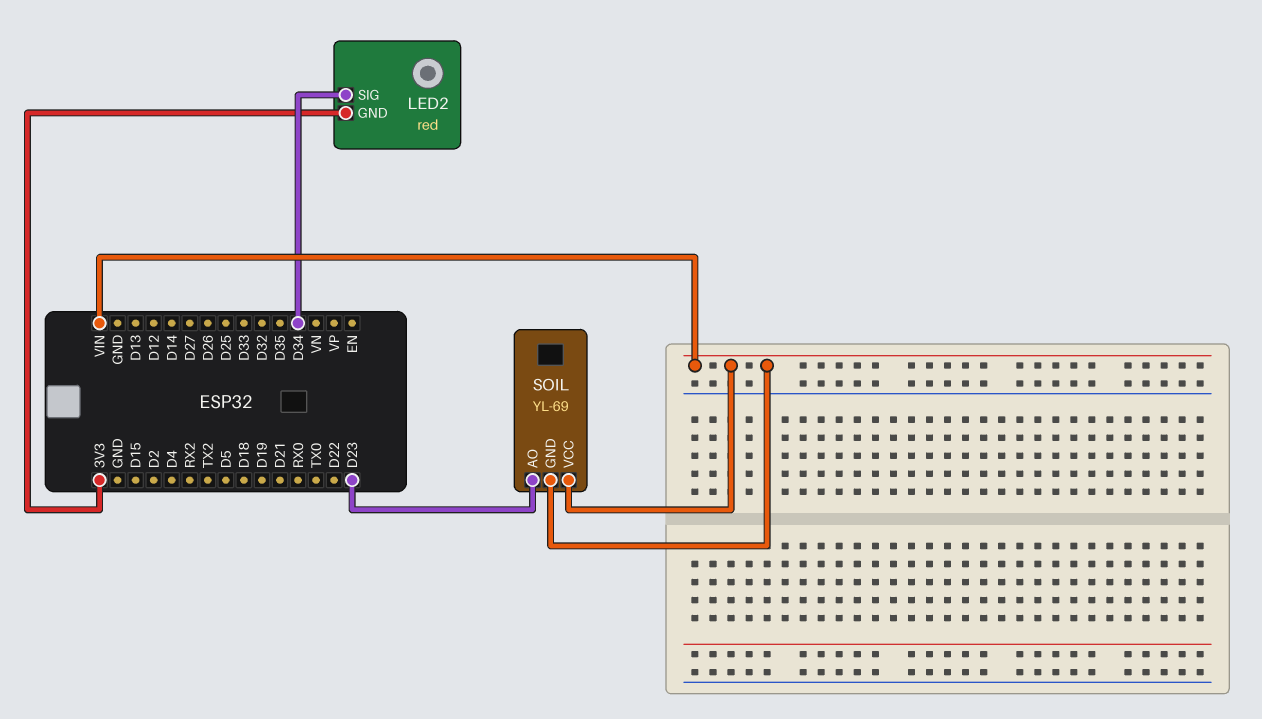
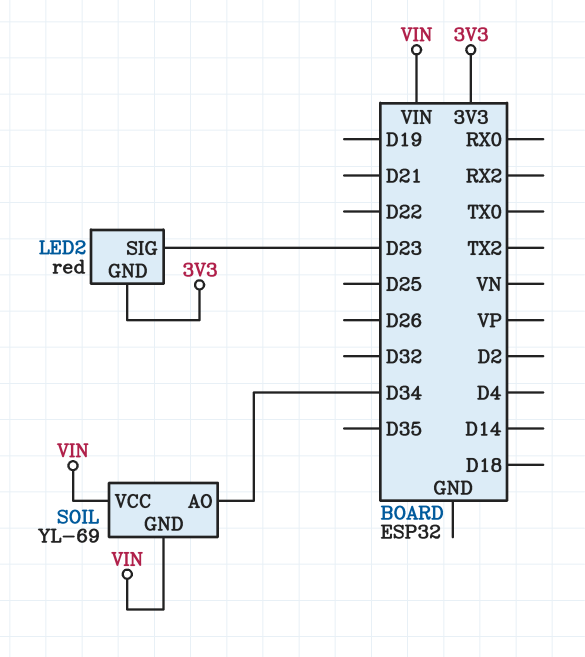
LED2 pin SIG: D34 -> D23
SOIL pin AO: D23 -> D34

